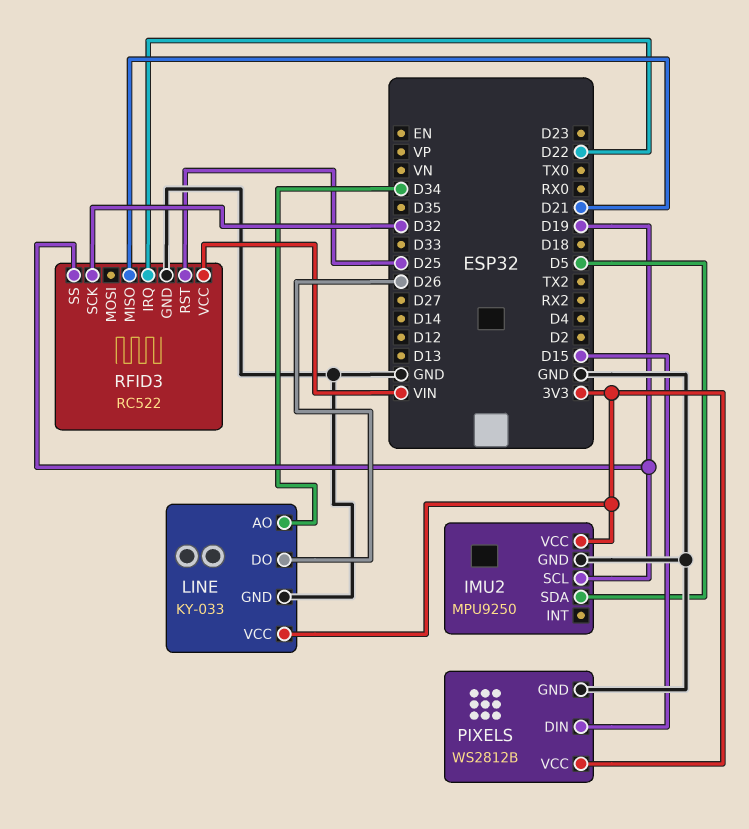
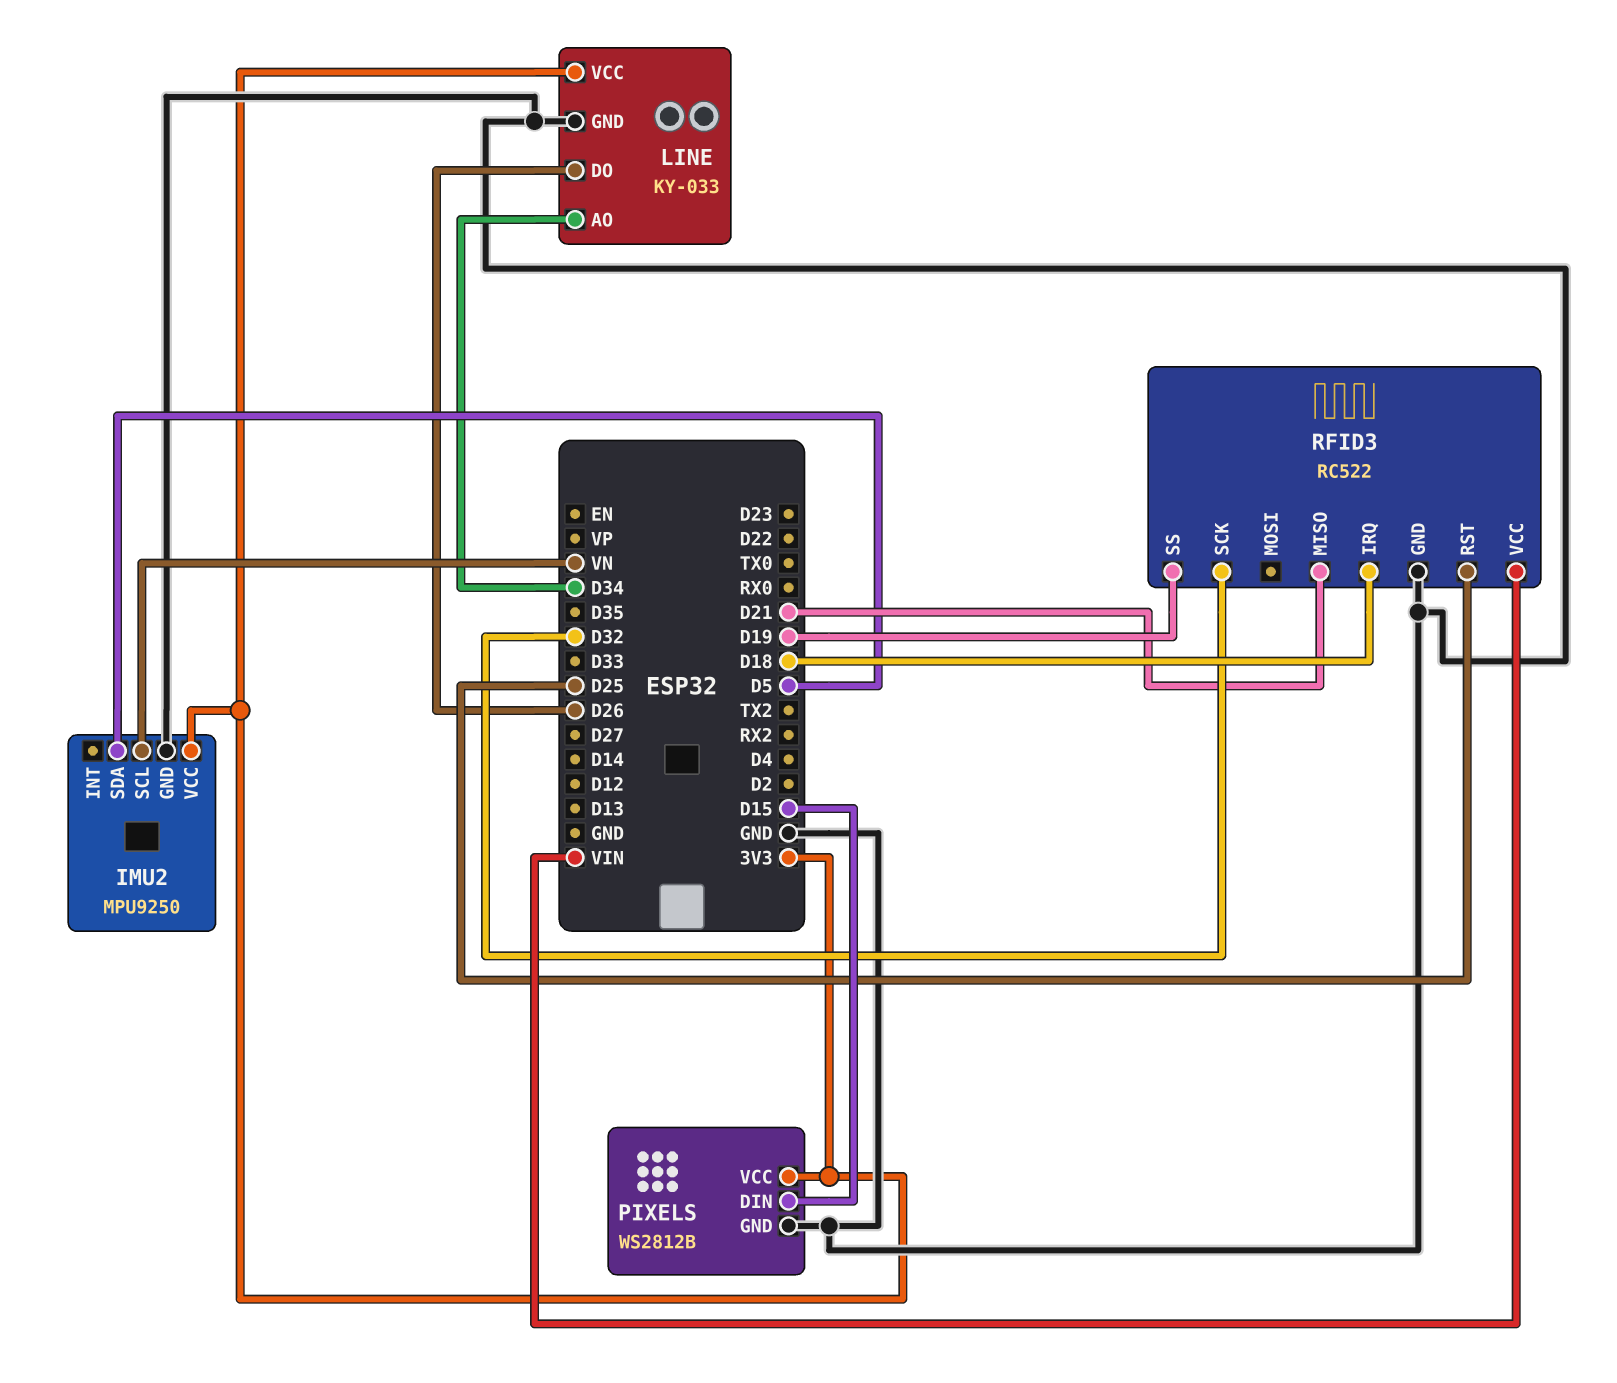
IMU2 pin SCL: D19 -> VN
RFID3 pin IRQ: D22 -> D18

